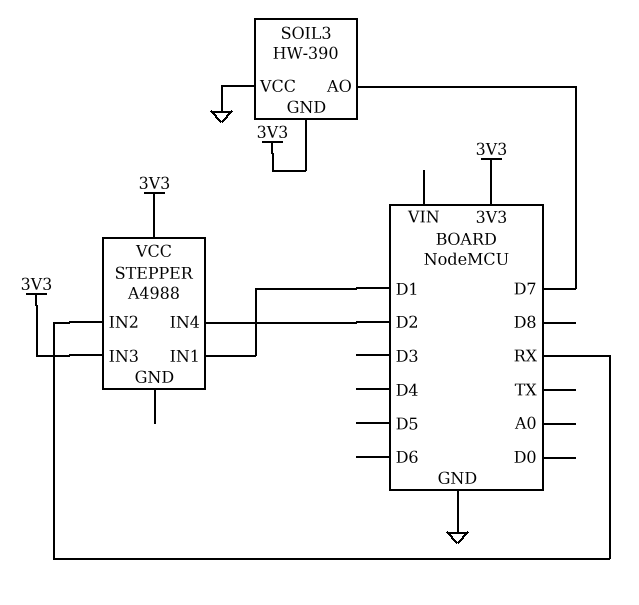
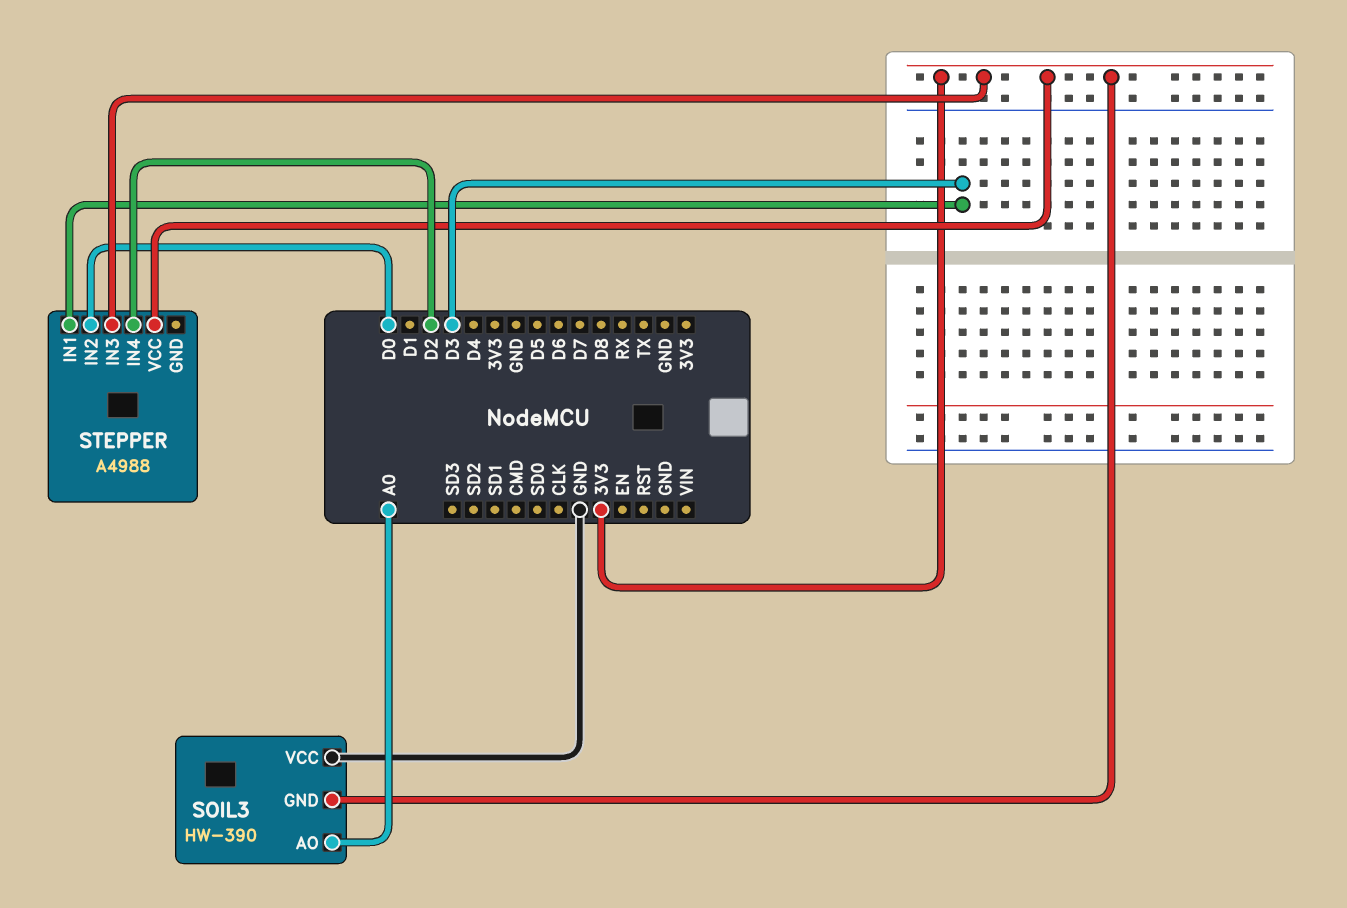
SOIL3 pin AO: D7 -> A0
STEPPER pin IN1: D1 -> D3
STEPPER pin IN2: RX -> D0

